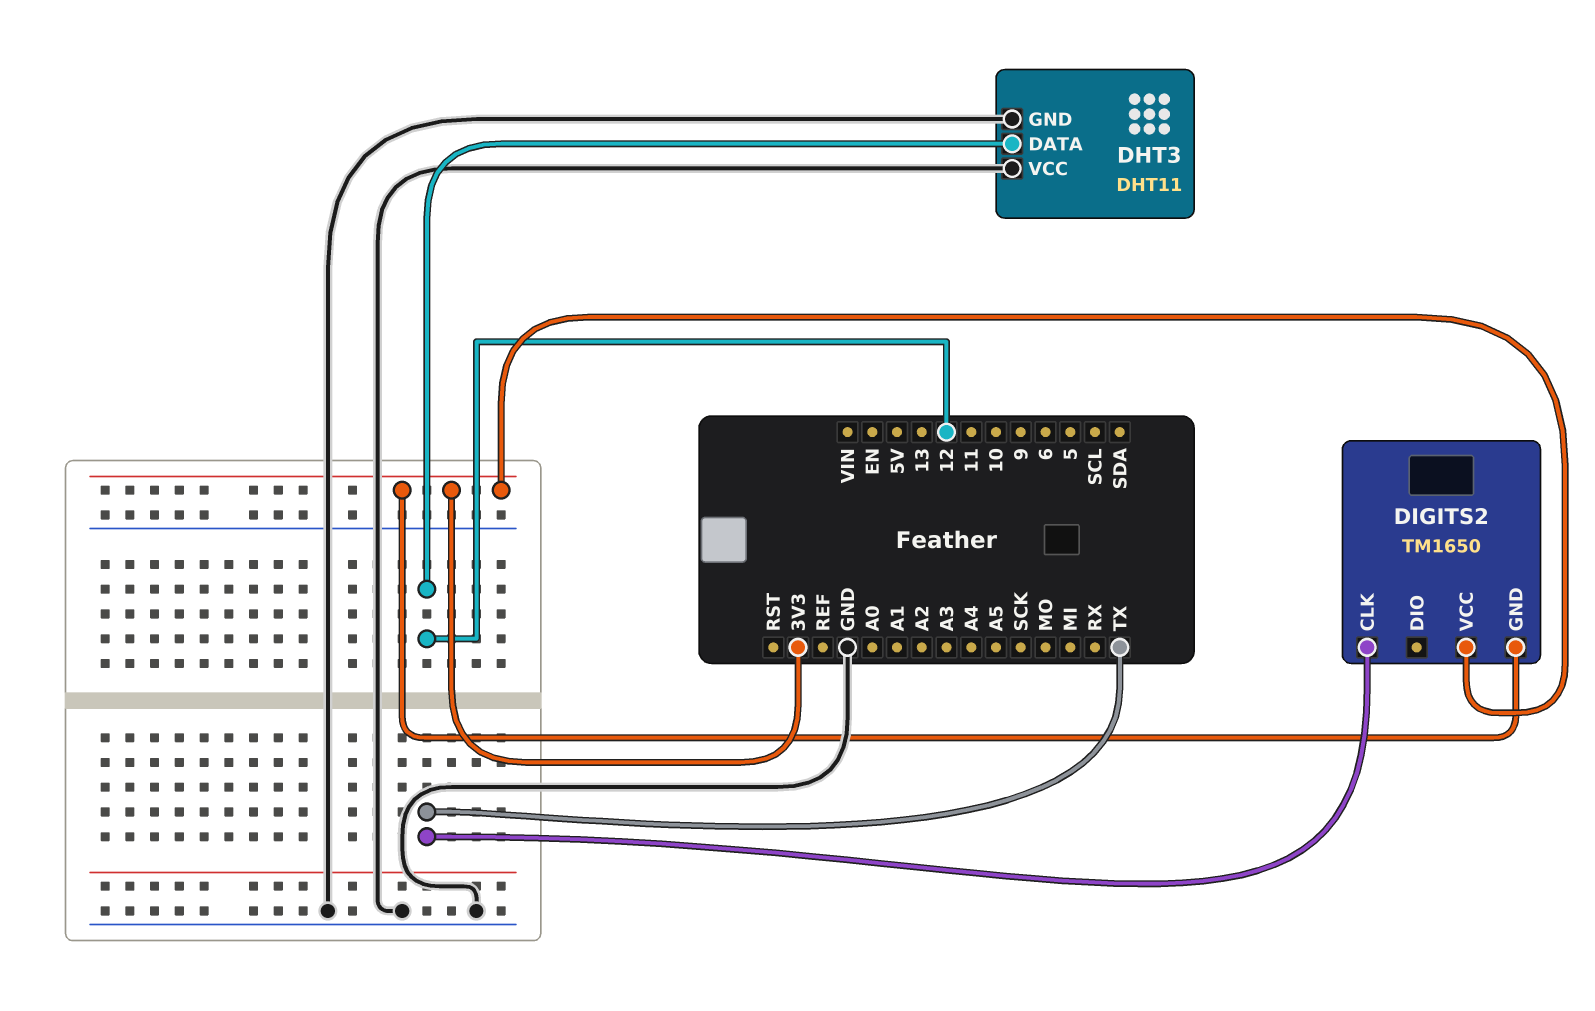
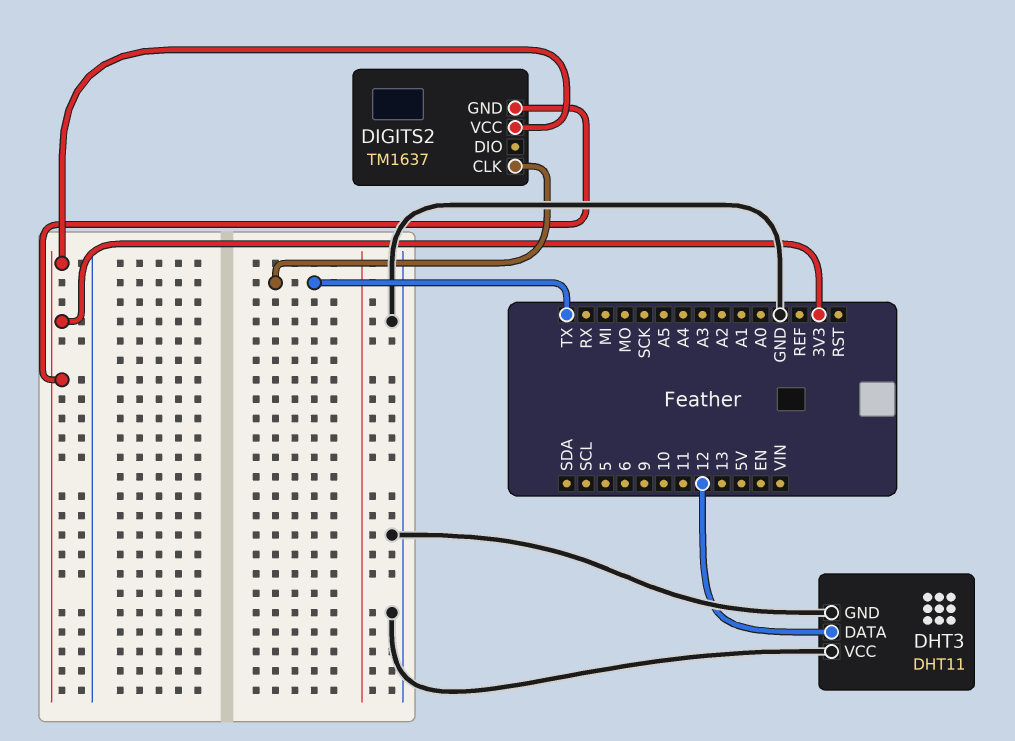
DIGITS2: TM1650 -> TM1637

